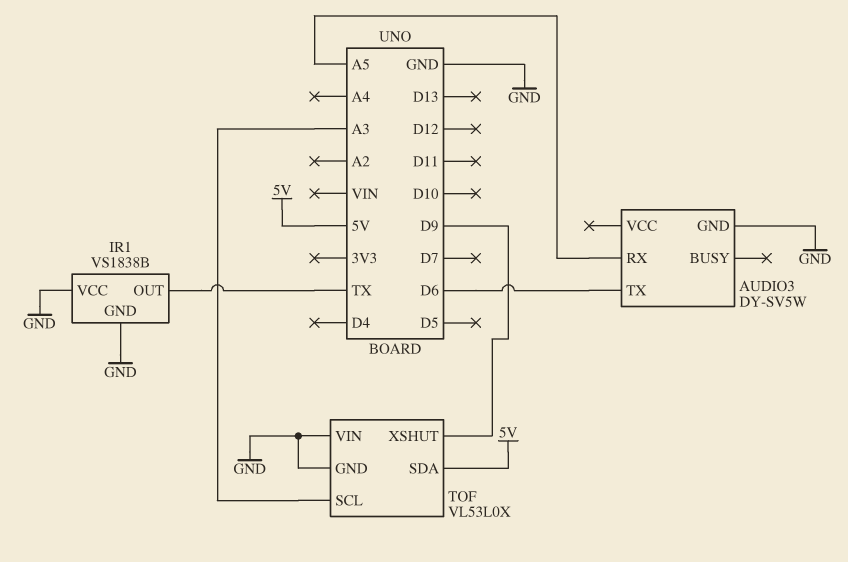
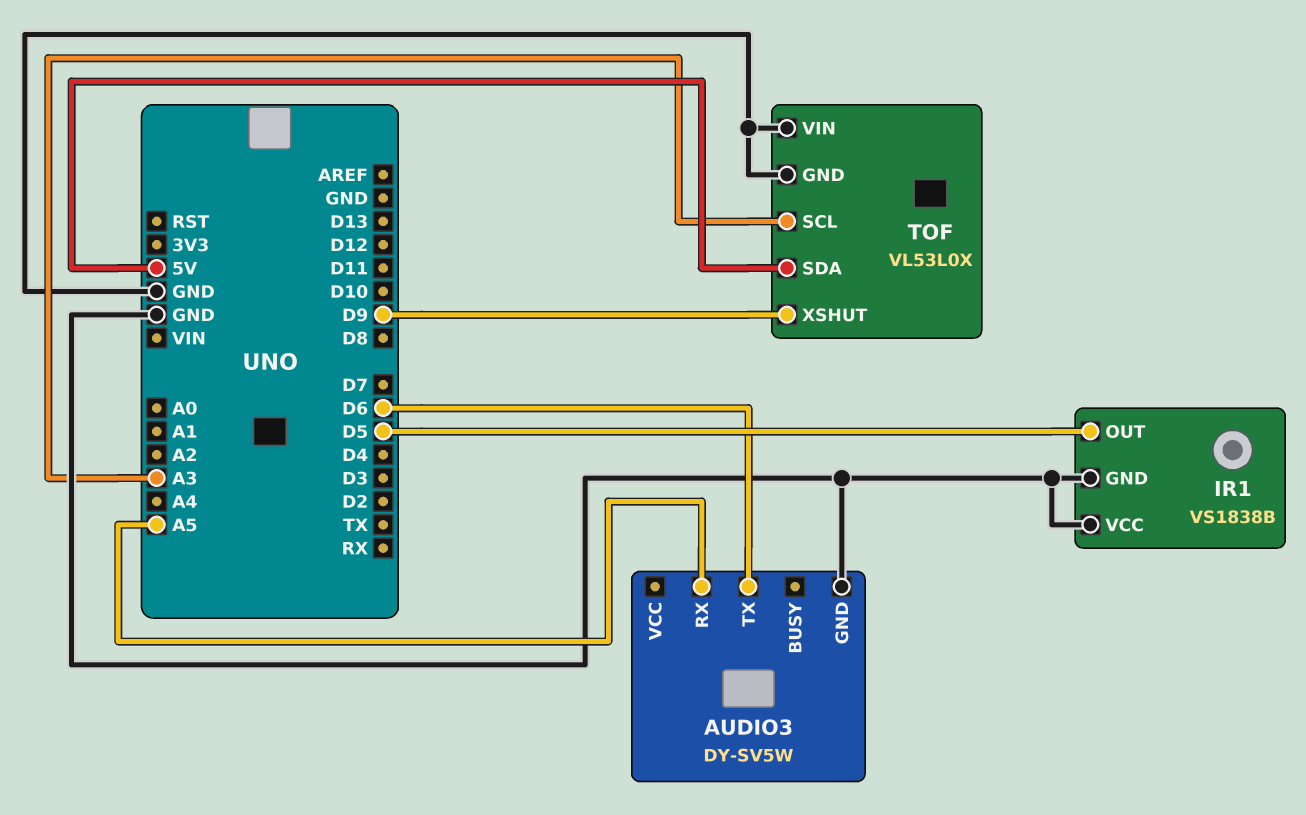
IR1 pin OUT: TX -> D5

